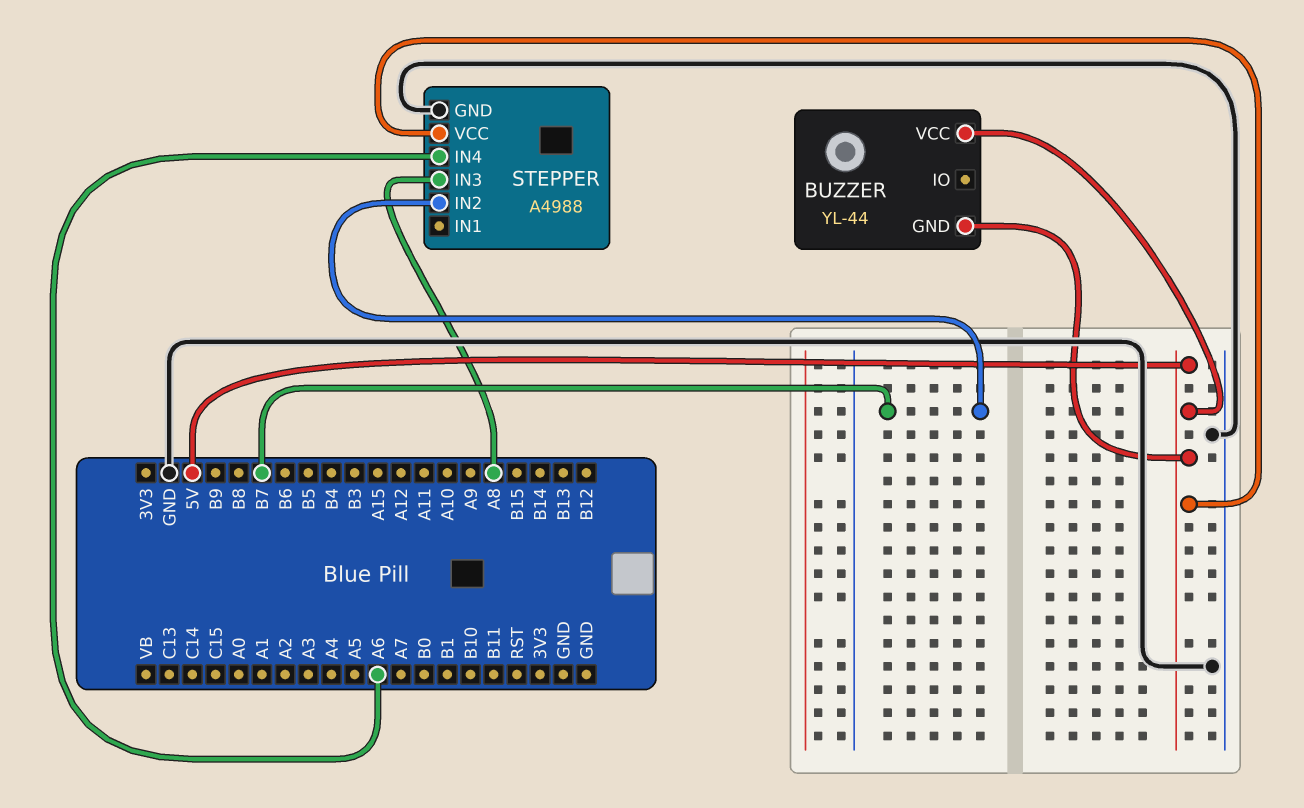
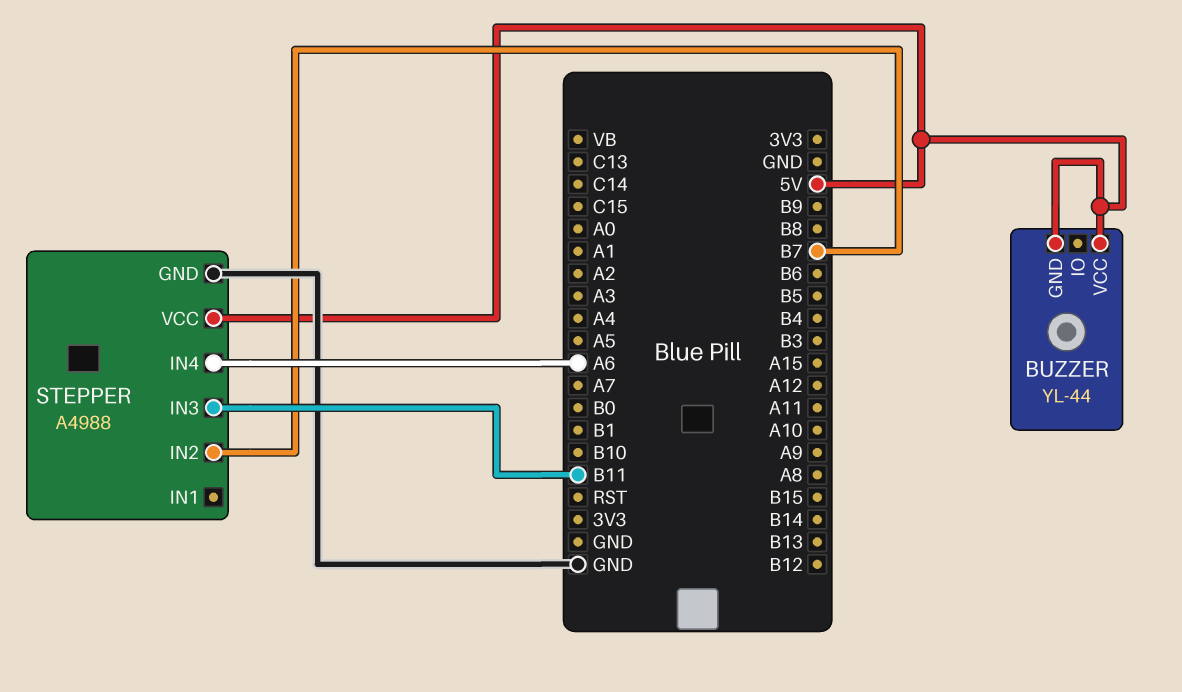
STEPPER pin IN3: A8 -> B11

